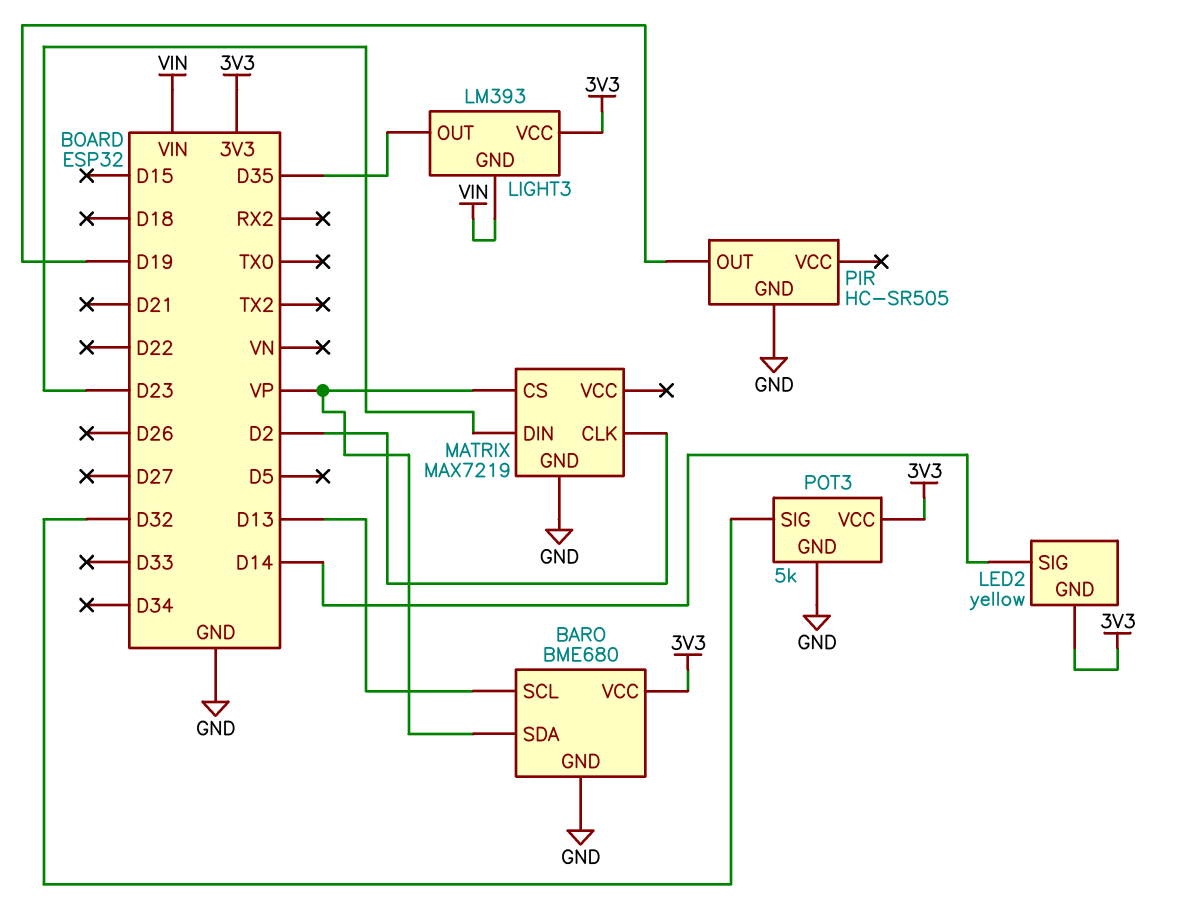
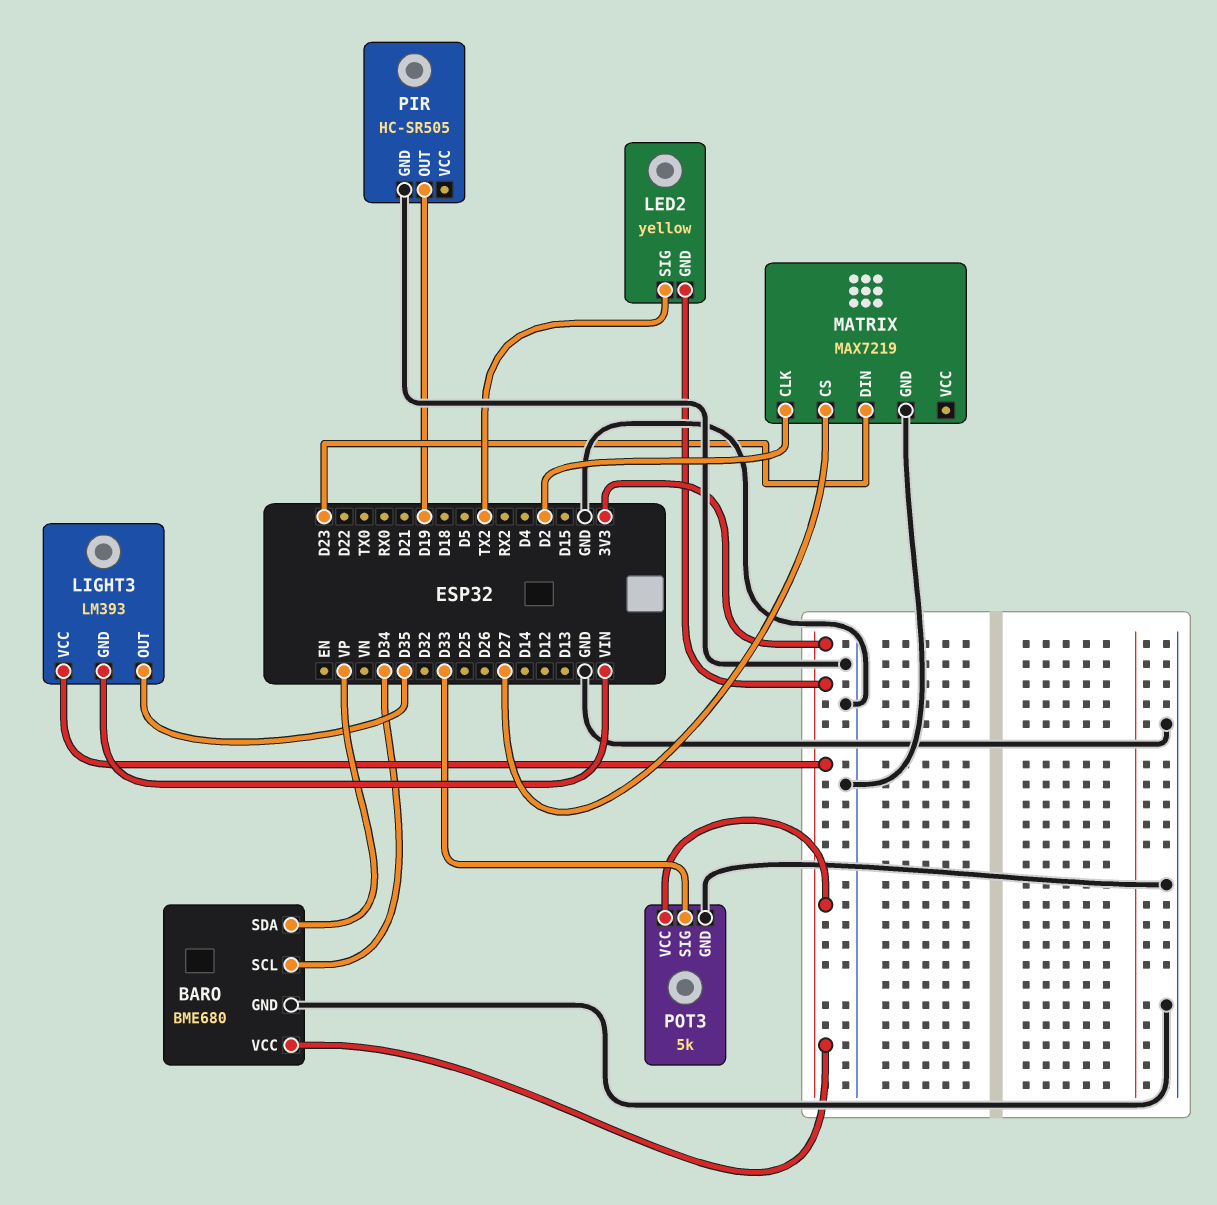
BARO pin SCL: D13 -> D34
LED2 pin SIG: D14 -> TX2
MATRIX pin CS: VP -> D27
POT3 pin SIG: D32 -> D33

